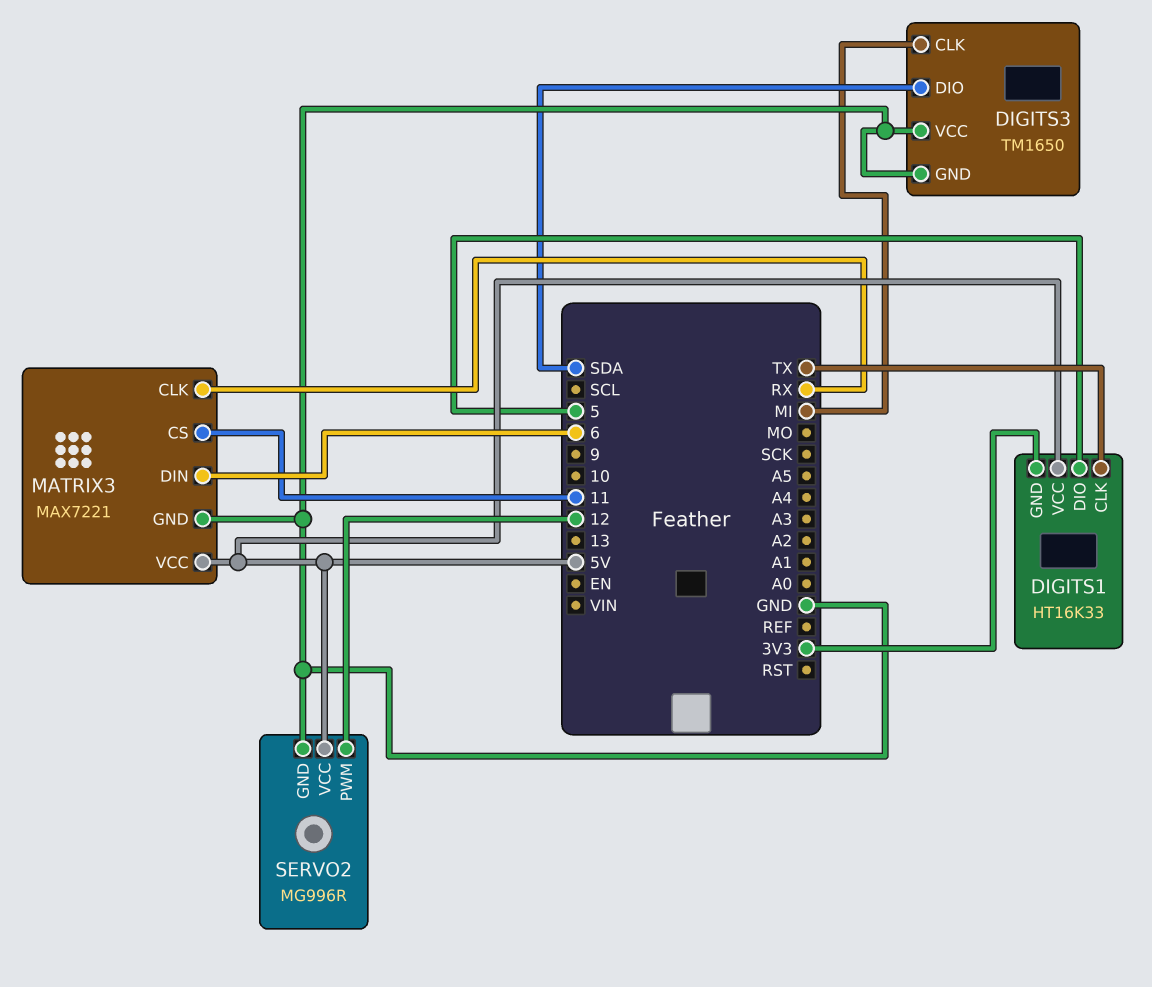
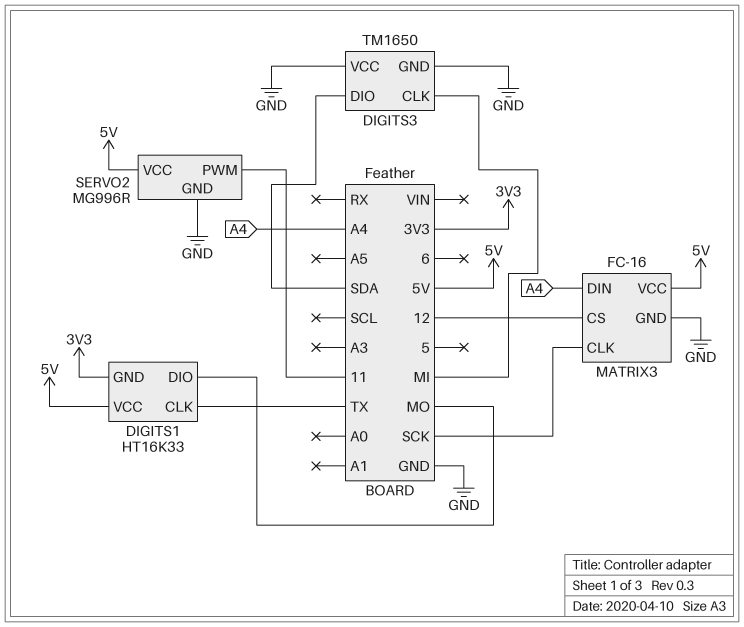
DIGITS1 pin DIO: 5 -> MO
MATRIX3: MAX7221 -> FC-16
MATRIX3 pin CLK: RX -> SCK
MATRIX3 pin CS: 11 -> 12
MATRIX3 pin DIN: 6 -> A4
SERVO2 pin PWM: 12 -> 11

